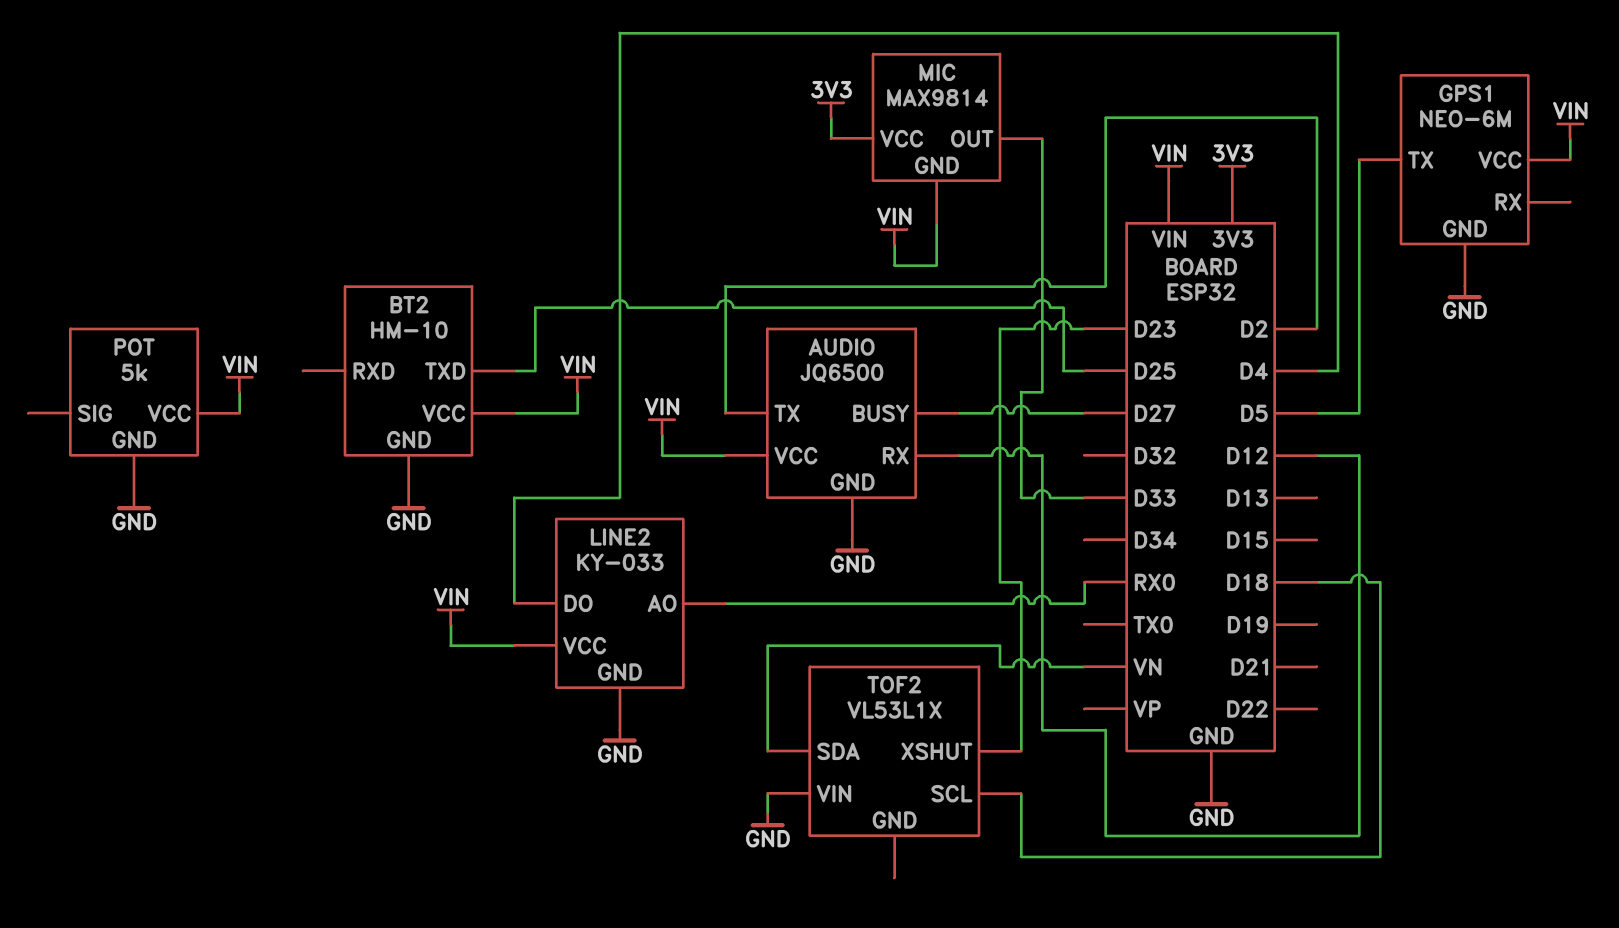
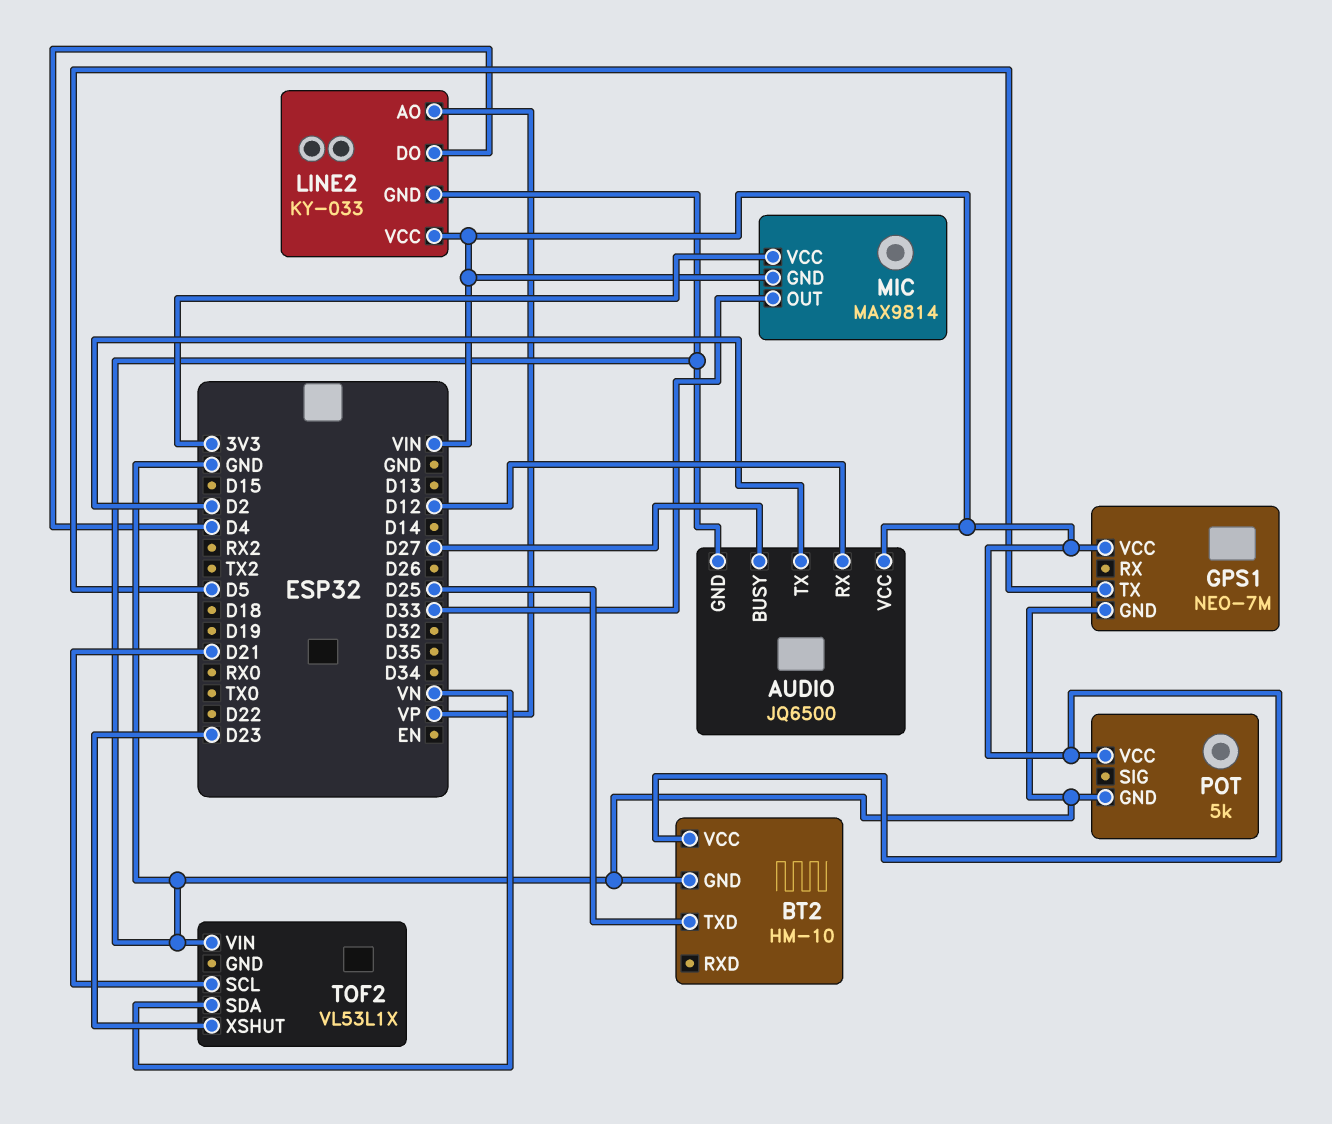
GPS1: NEO-6M -> NEO-7M
LINE2 pin AO: RX0 -> VP
TOF2 pin SCL: D18 -> D21

